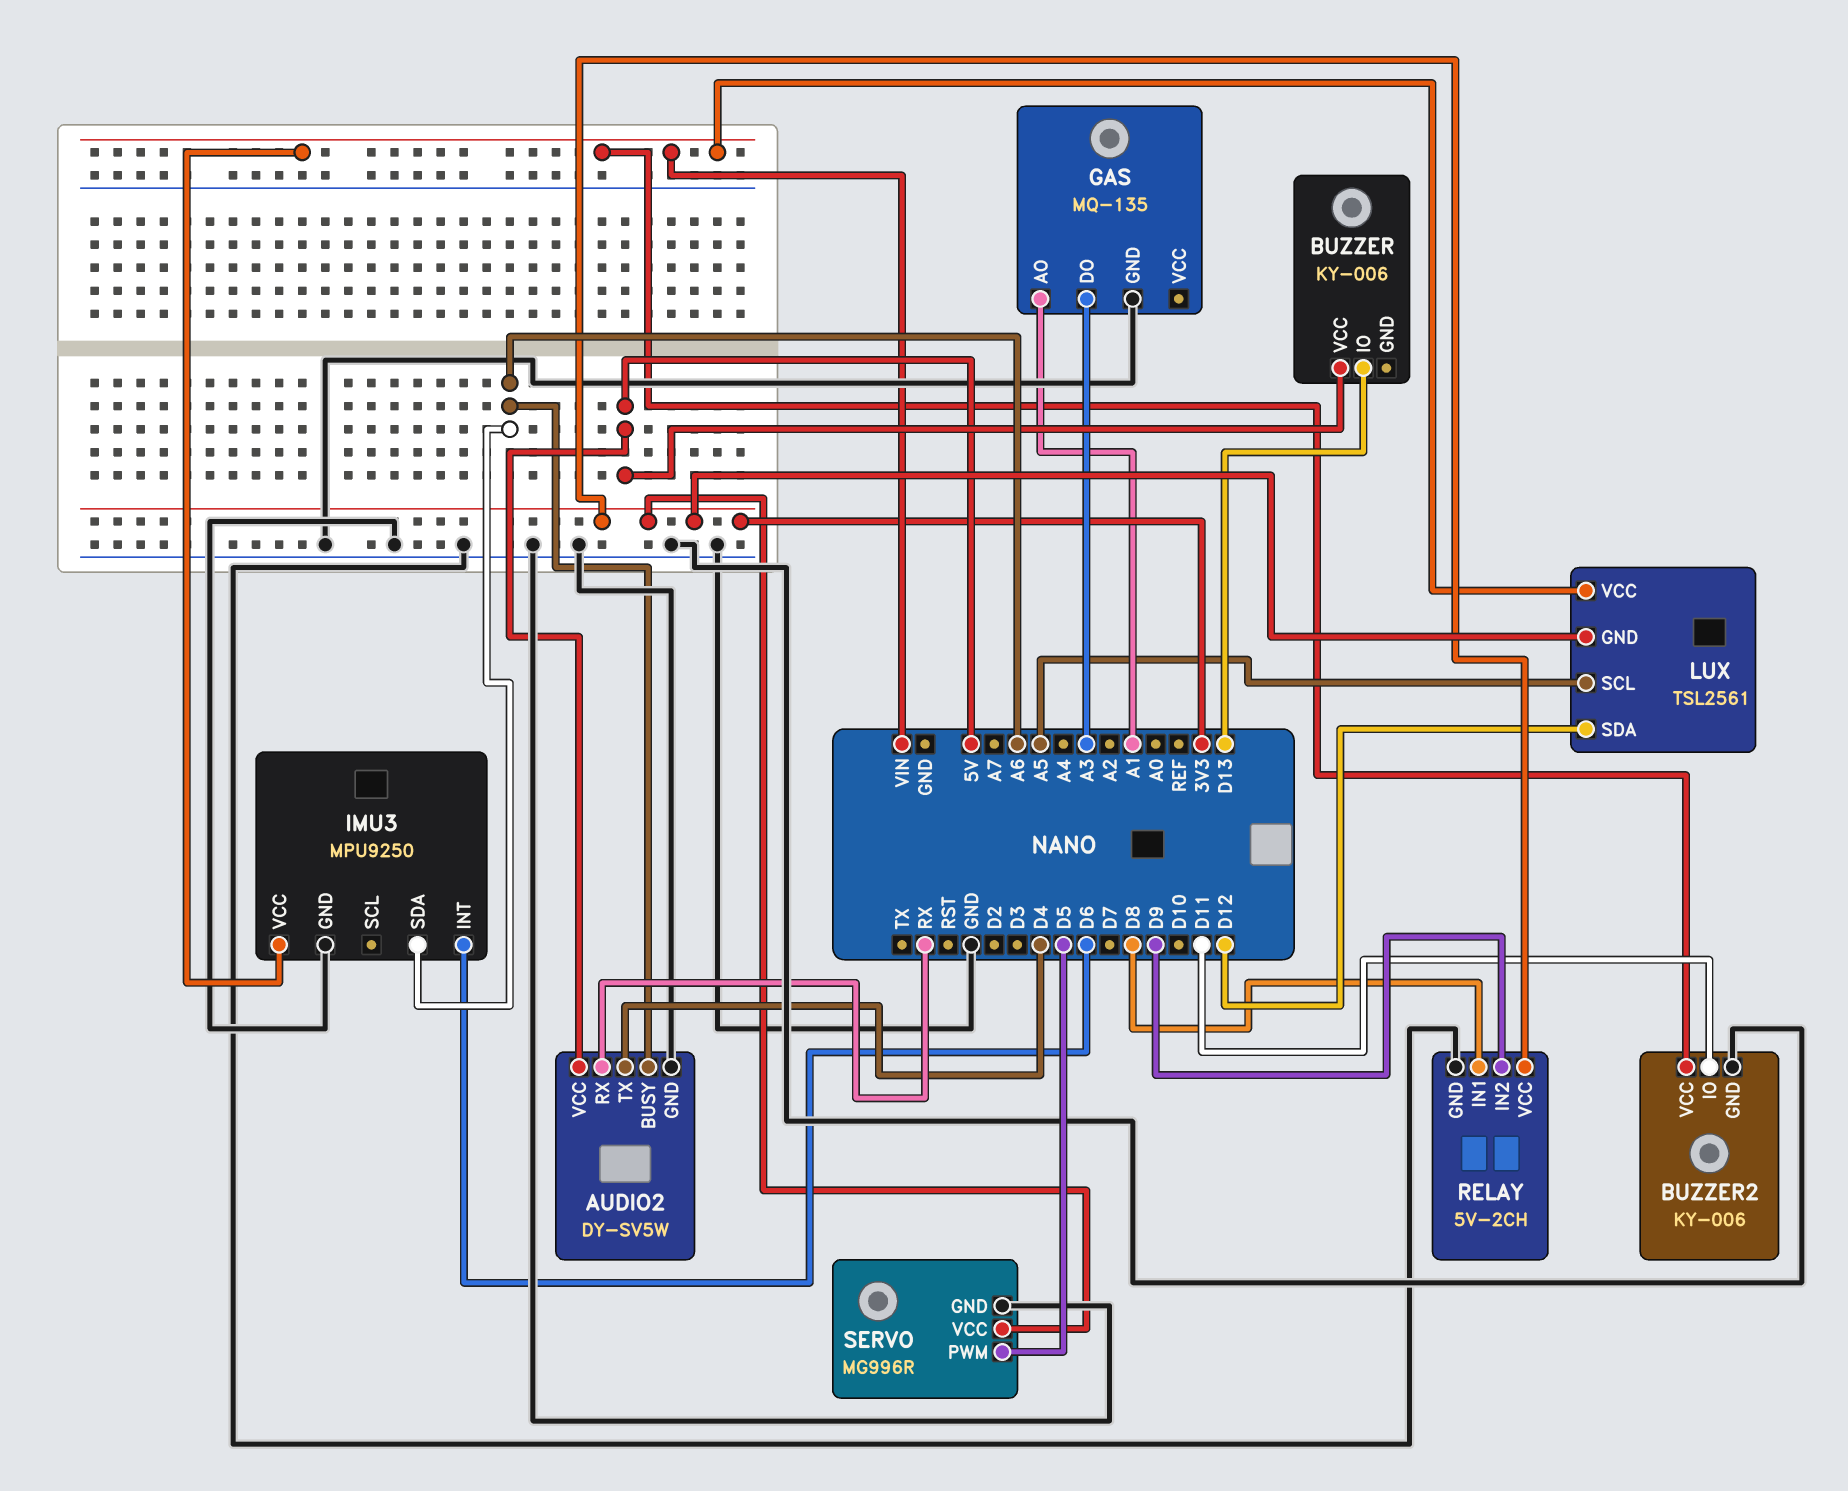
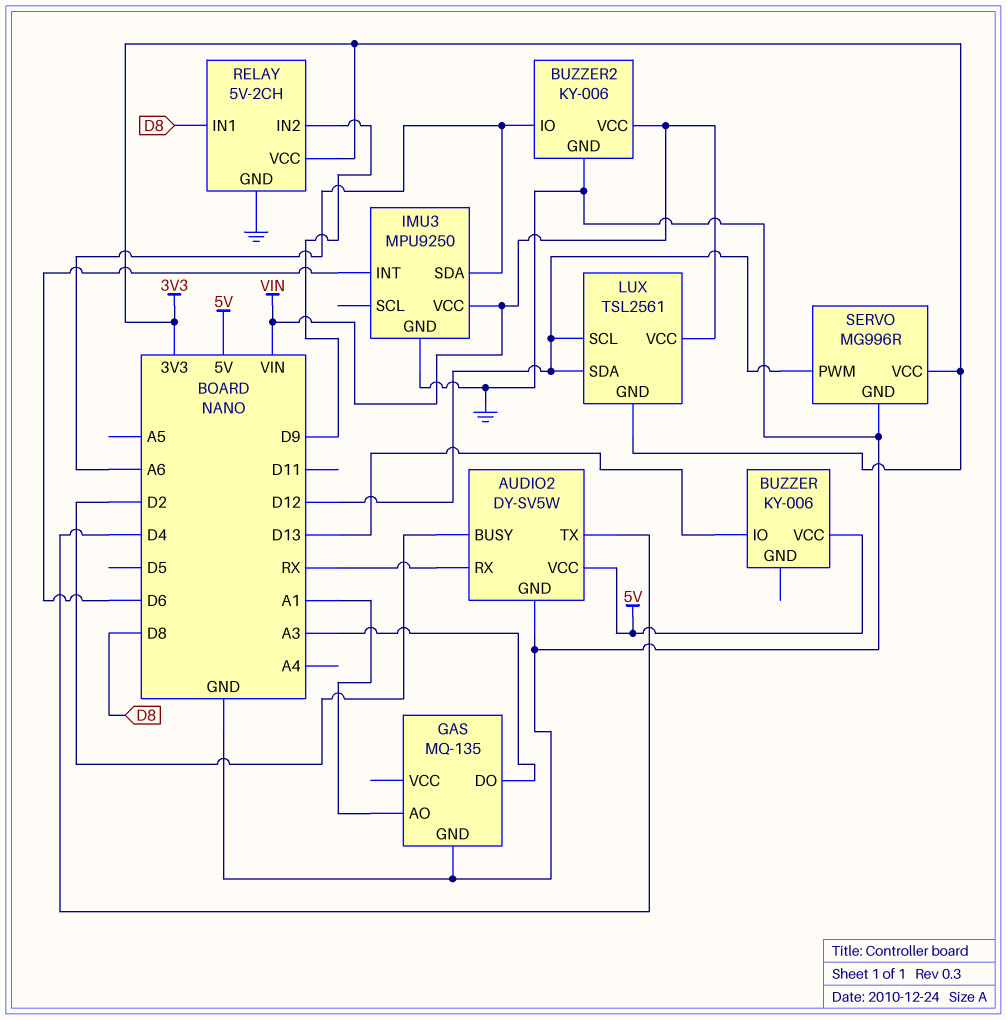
AUDIO2 pin BUSY: A6 -> D2
BUZZER2 pin IO: D11 -> A6
LUX pin SCL: A5 -> D12
SERVO pin PWM: D5 -> D12

